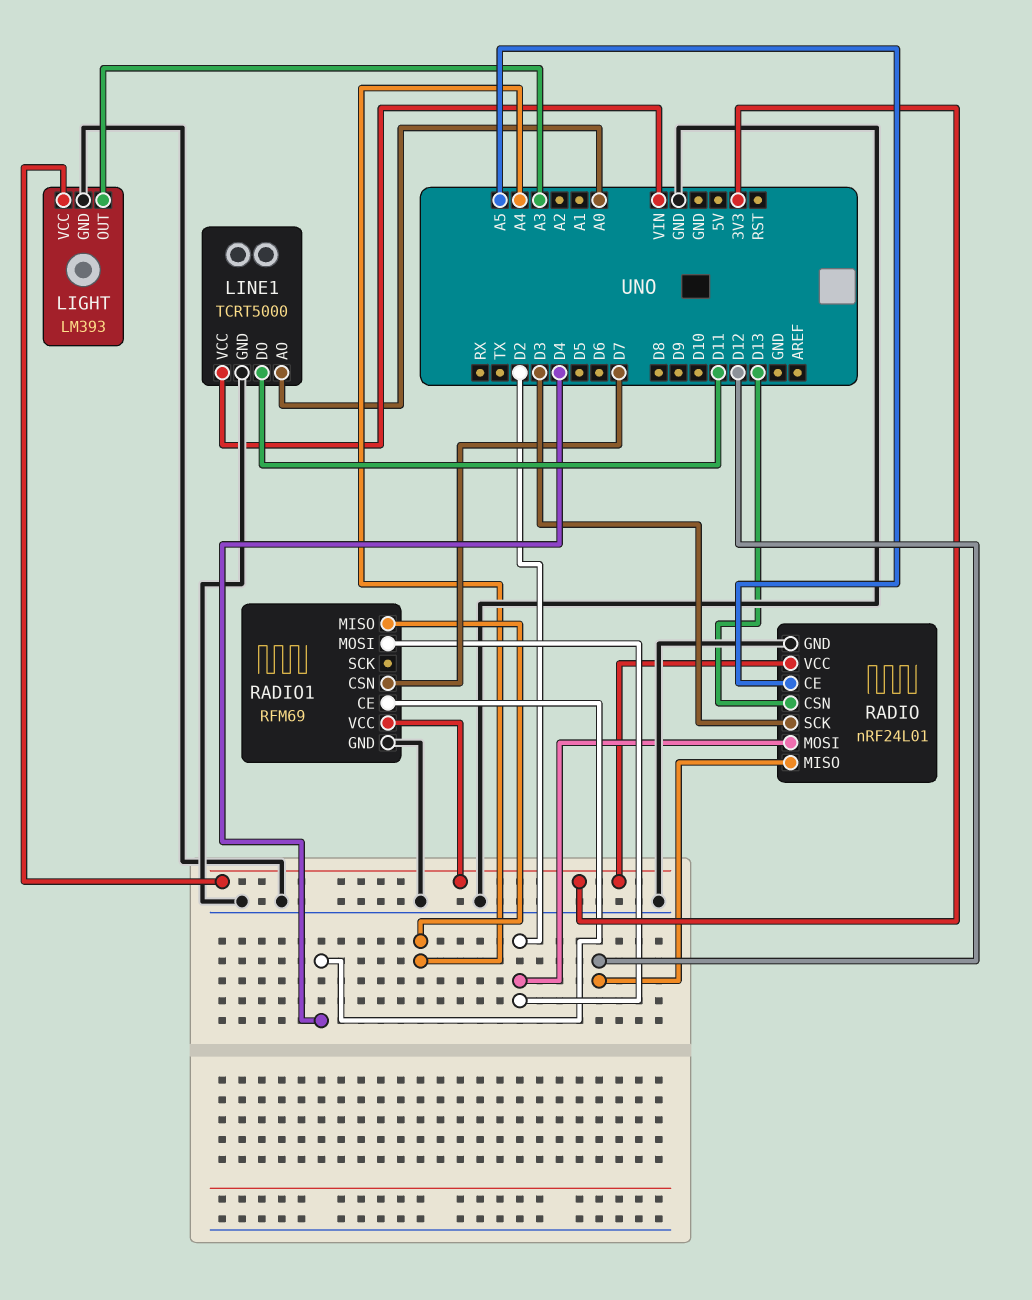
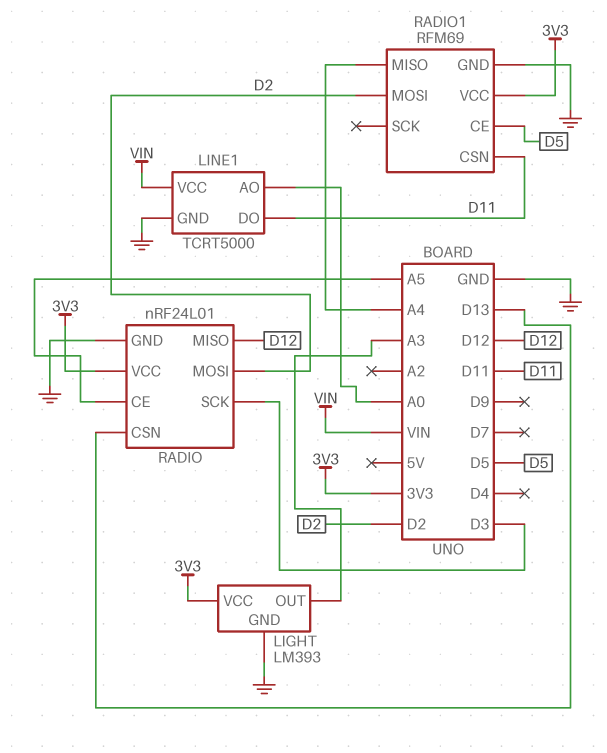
RADIO1 pin CE: D4 -> D5
RADIO1 pin CSN: D7 -> D11

